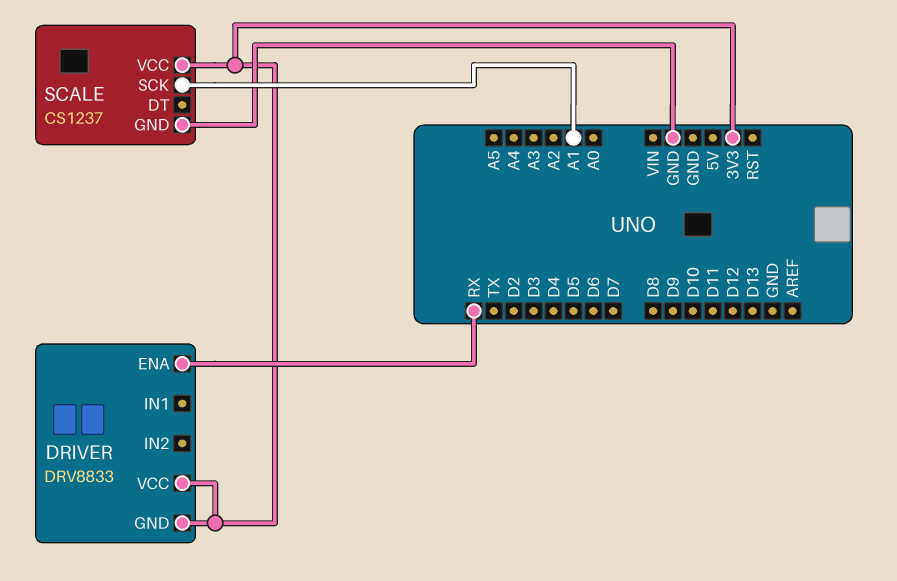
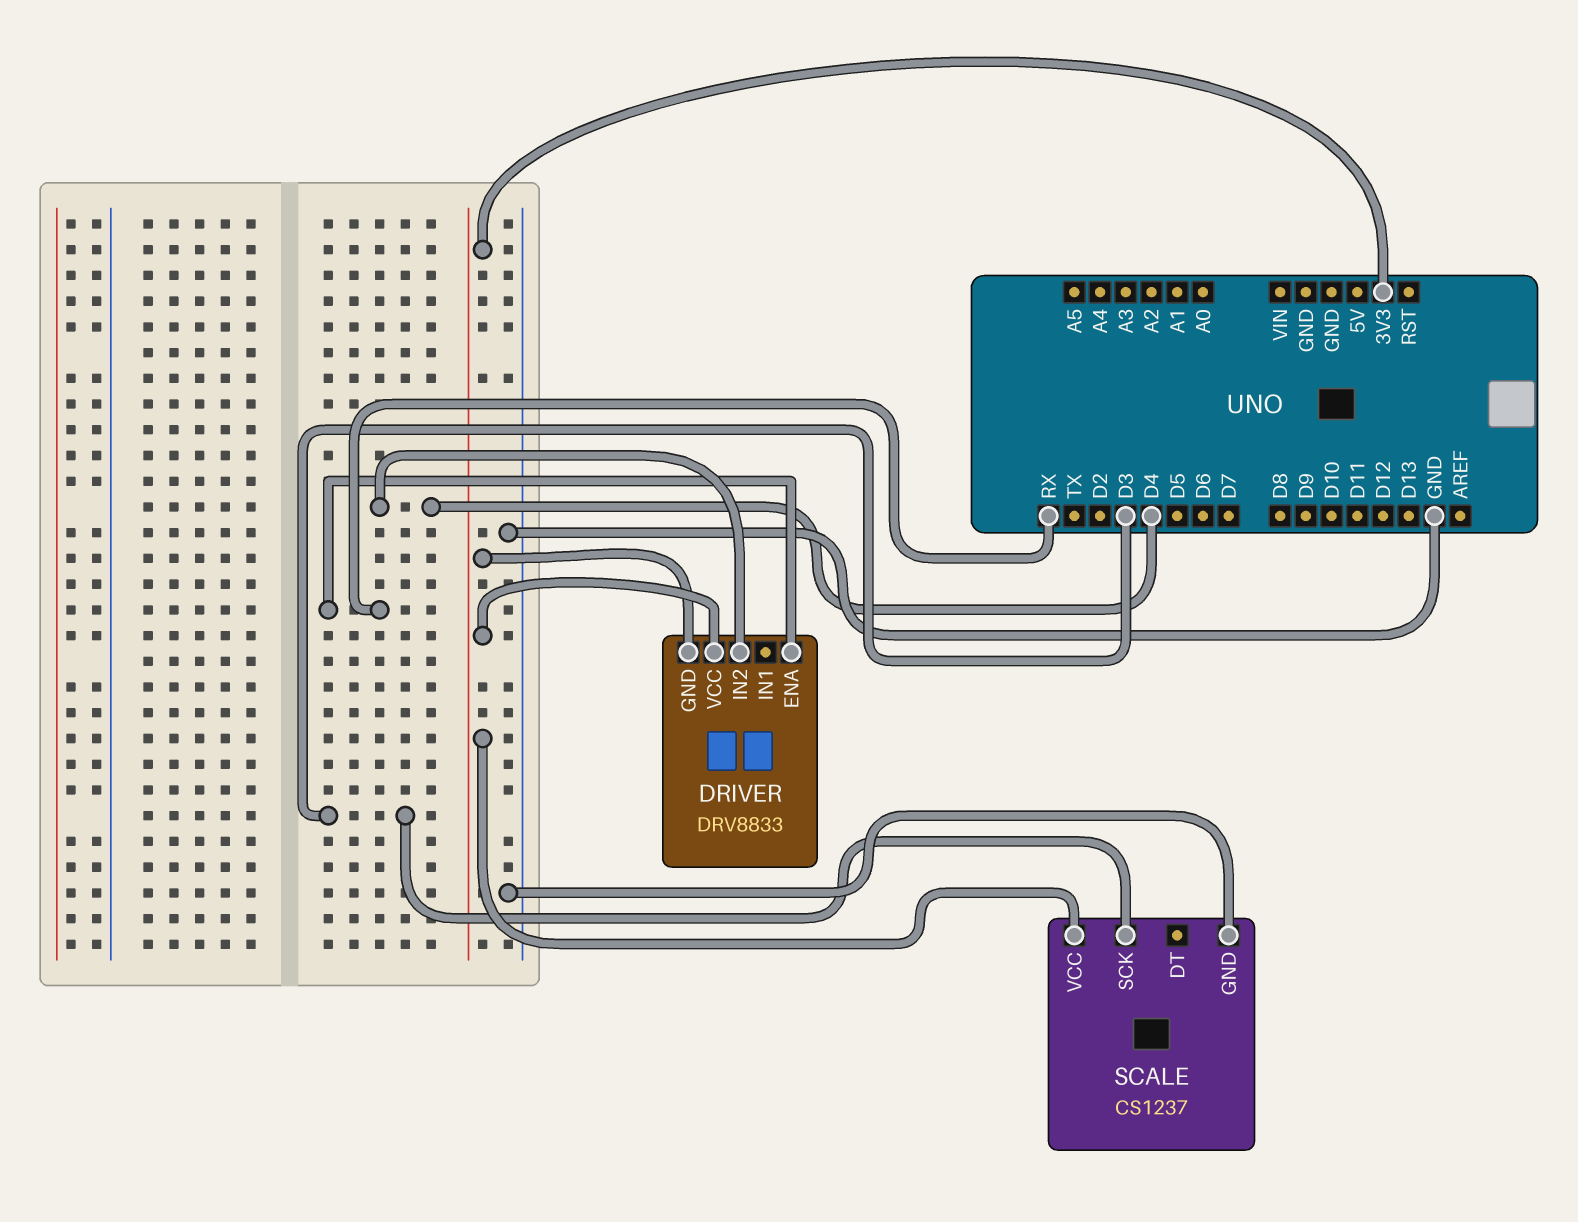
DRIVER pin IN2: none -> D4
SCALE pin SCK: A1 -> D3

